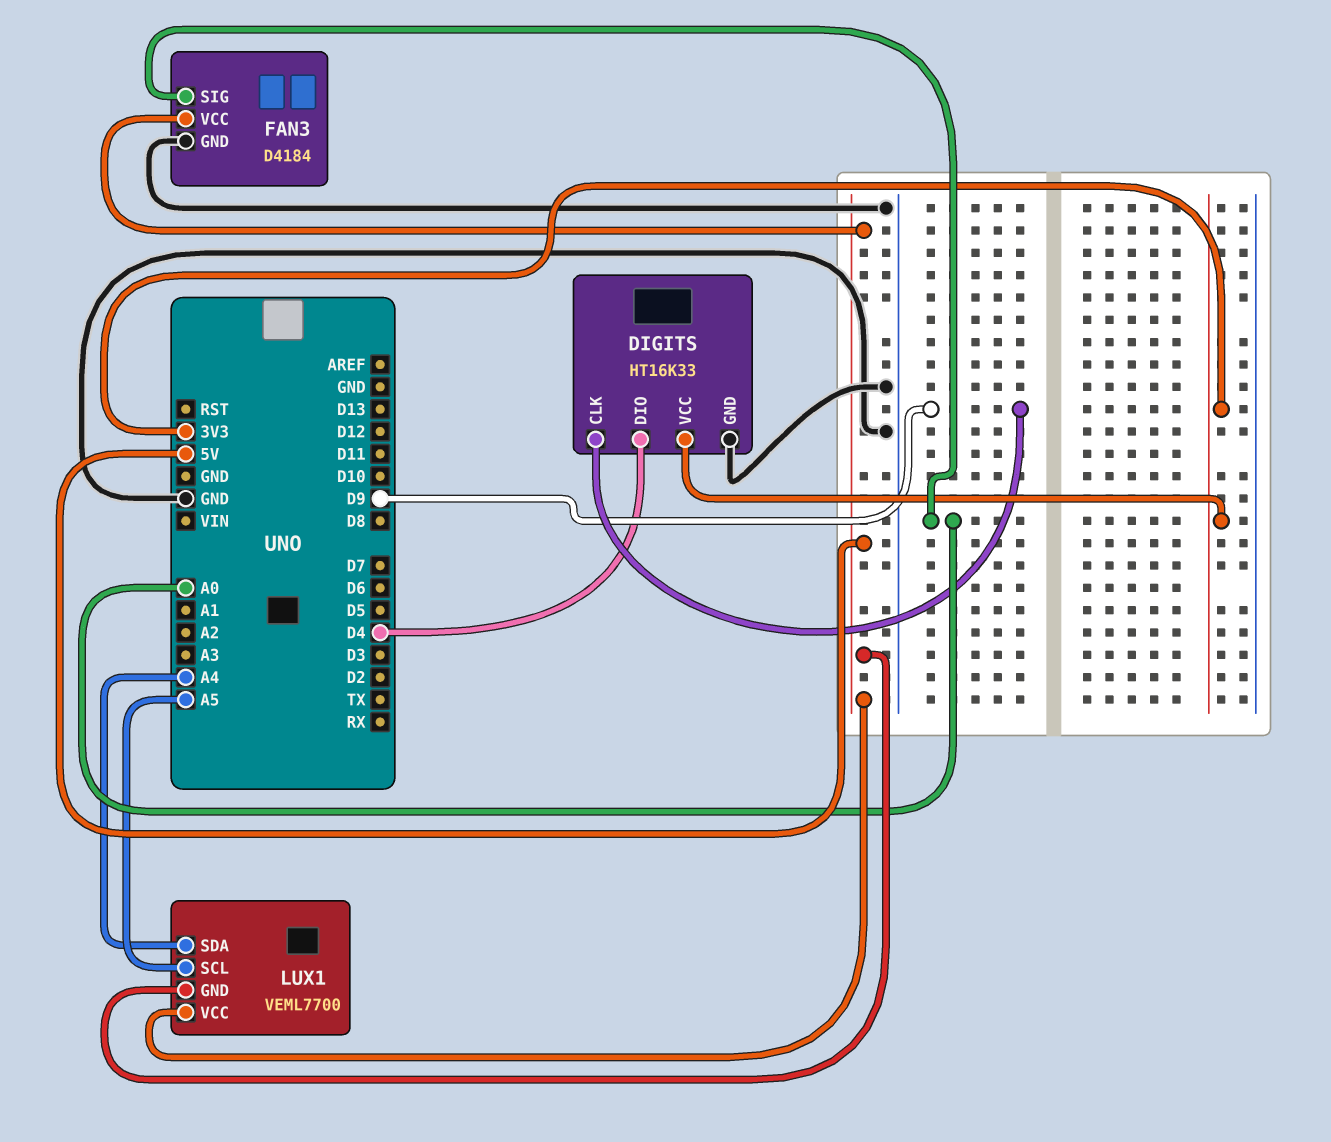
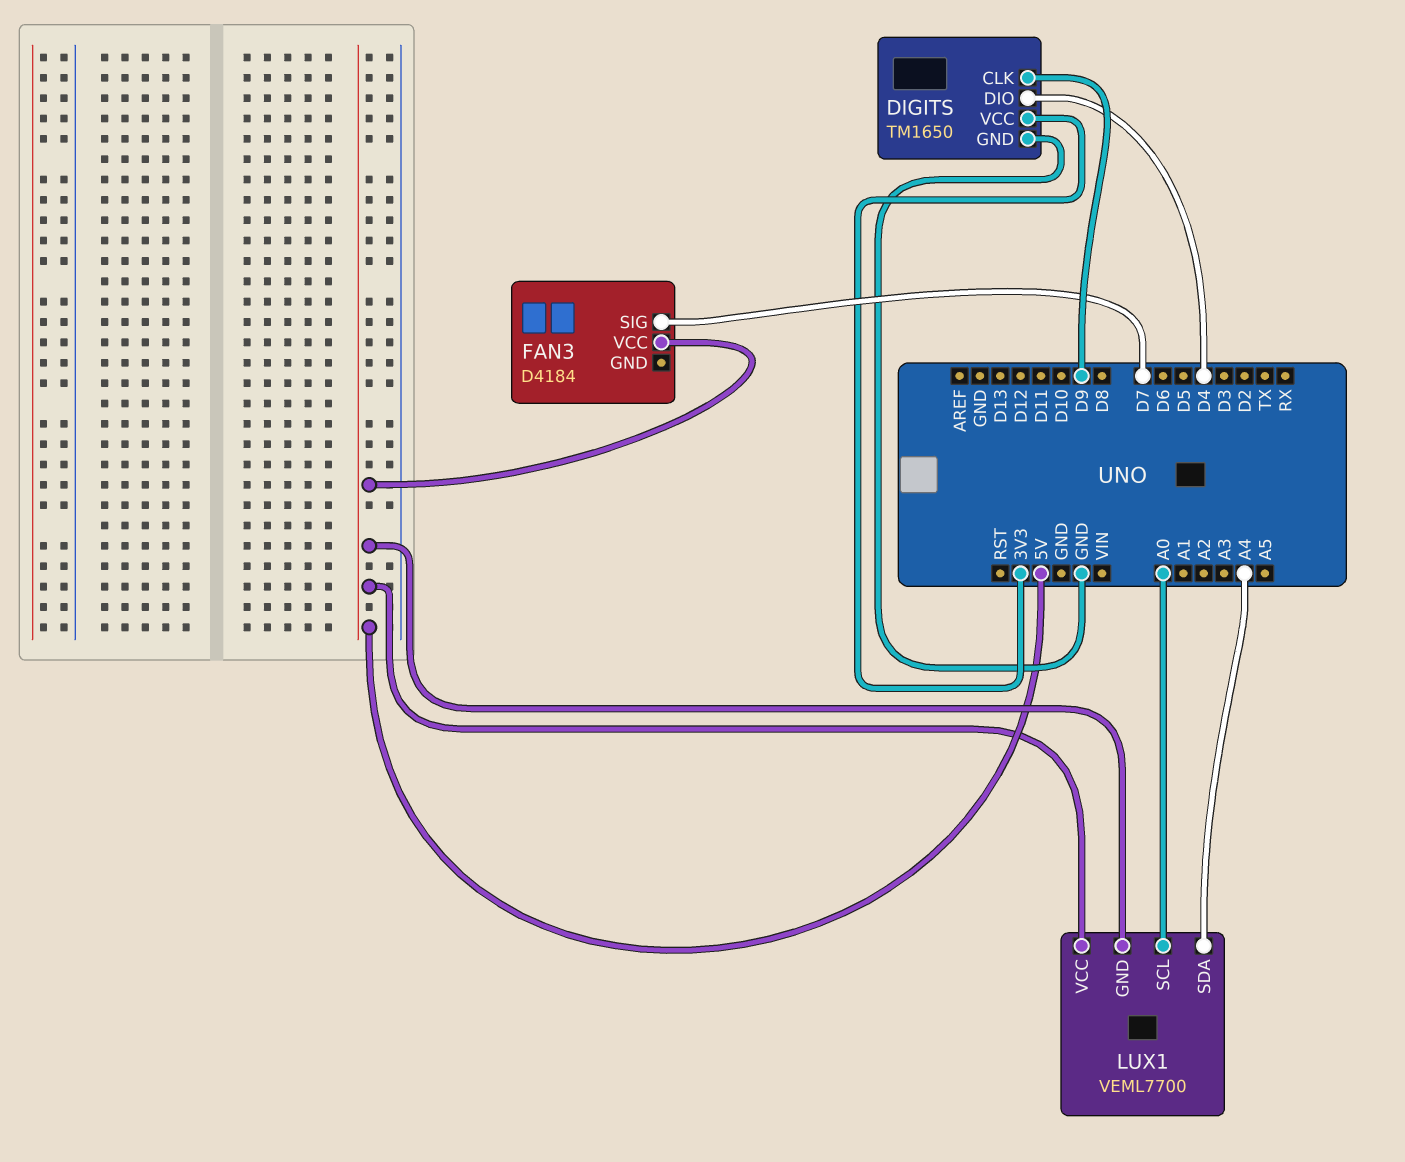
DIGITS: HT16K33 -> TM1650
FAN3 pin GND: GND -> none
FAN3 pin SIG: A0 -> D7
LUX1 pin SCL: A5 -> A0

